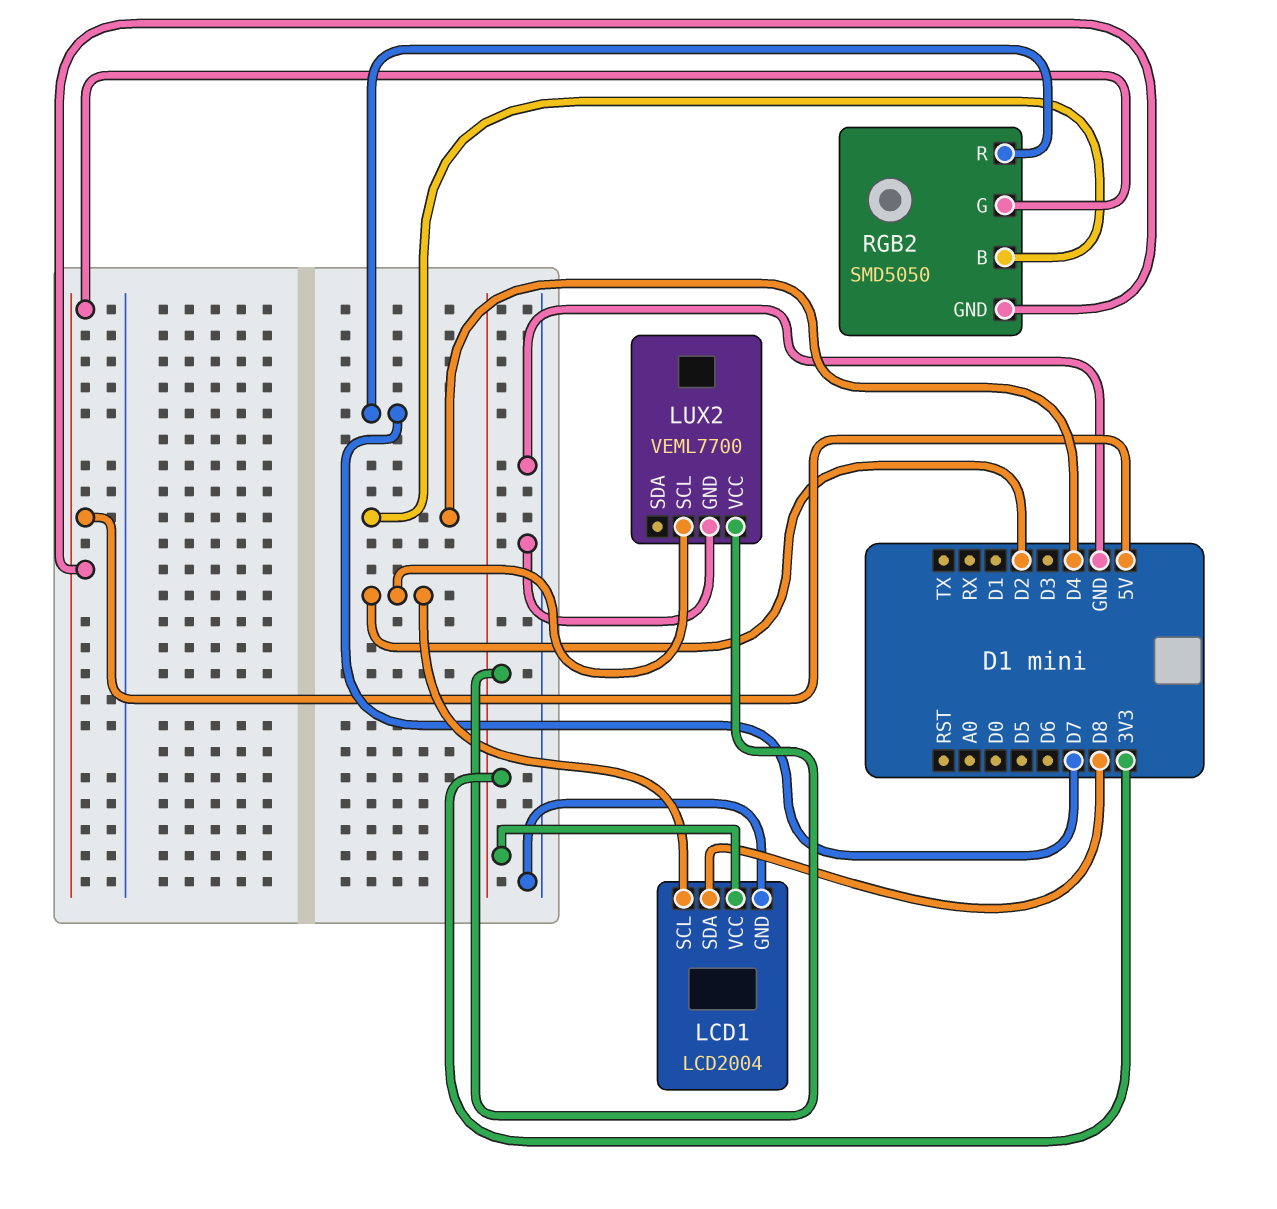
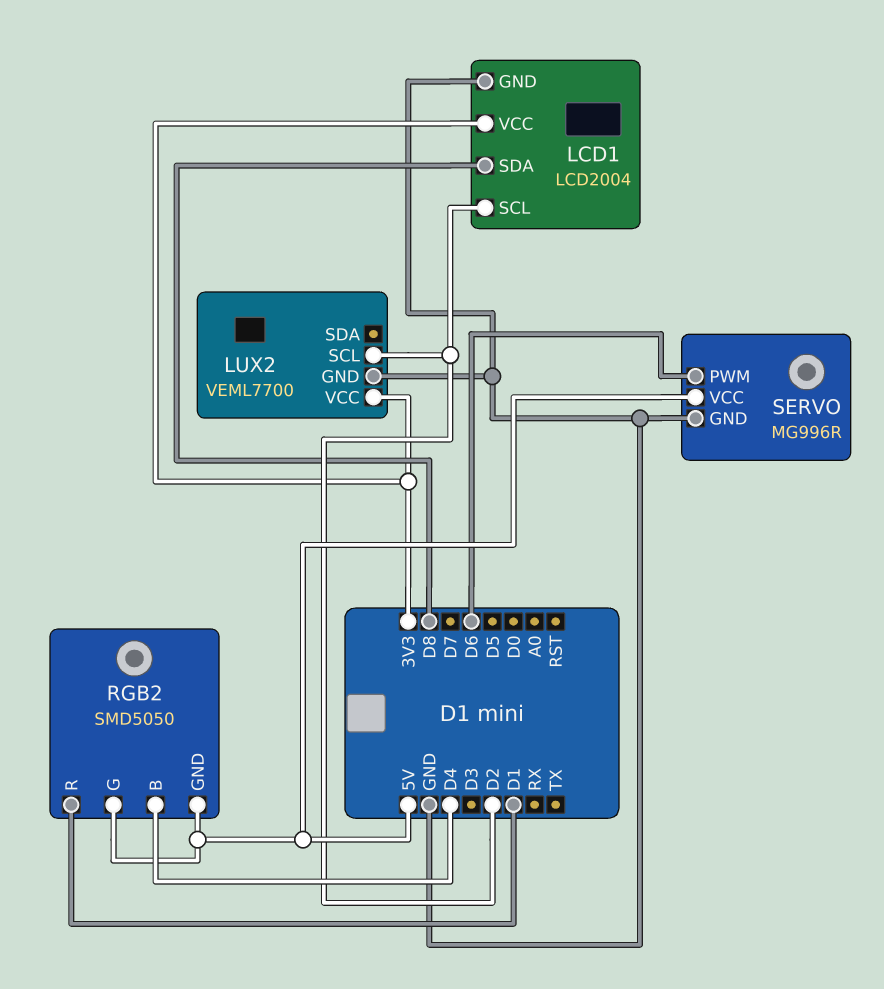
RGB2 pin R: D7 -> D1
SERVO: none -> MG996R
SERVO pin GND: none -> GND
SERVO pin PWM: none -> D6
SERVO pin VCC: none -> 5V

